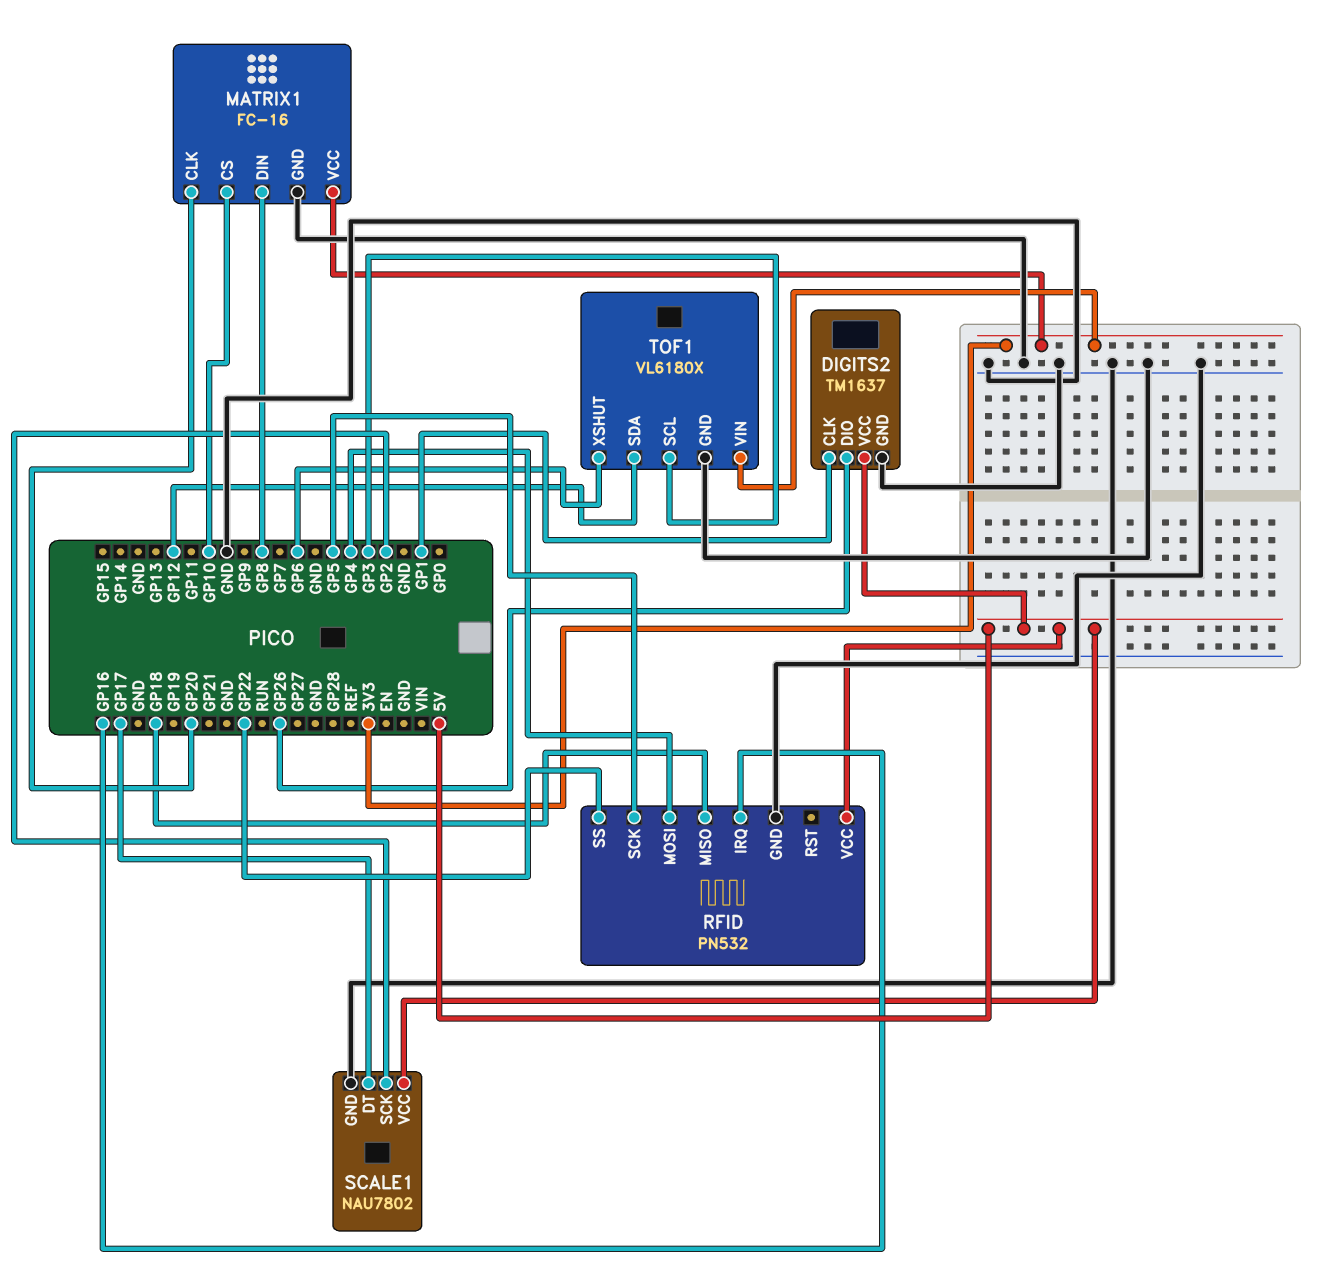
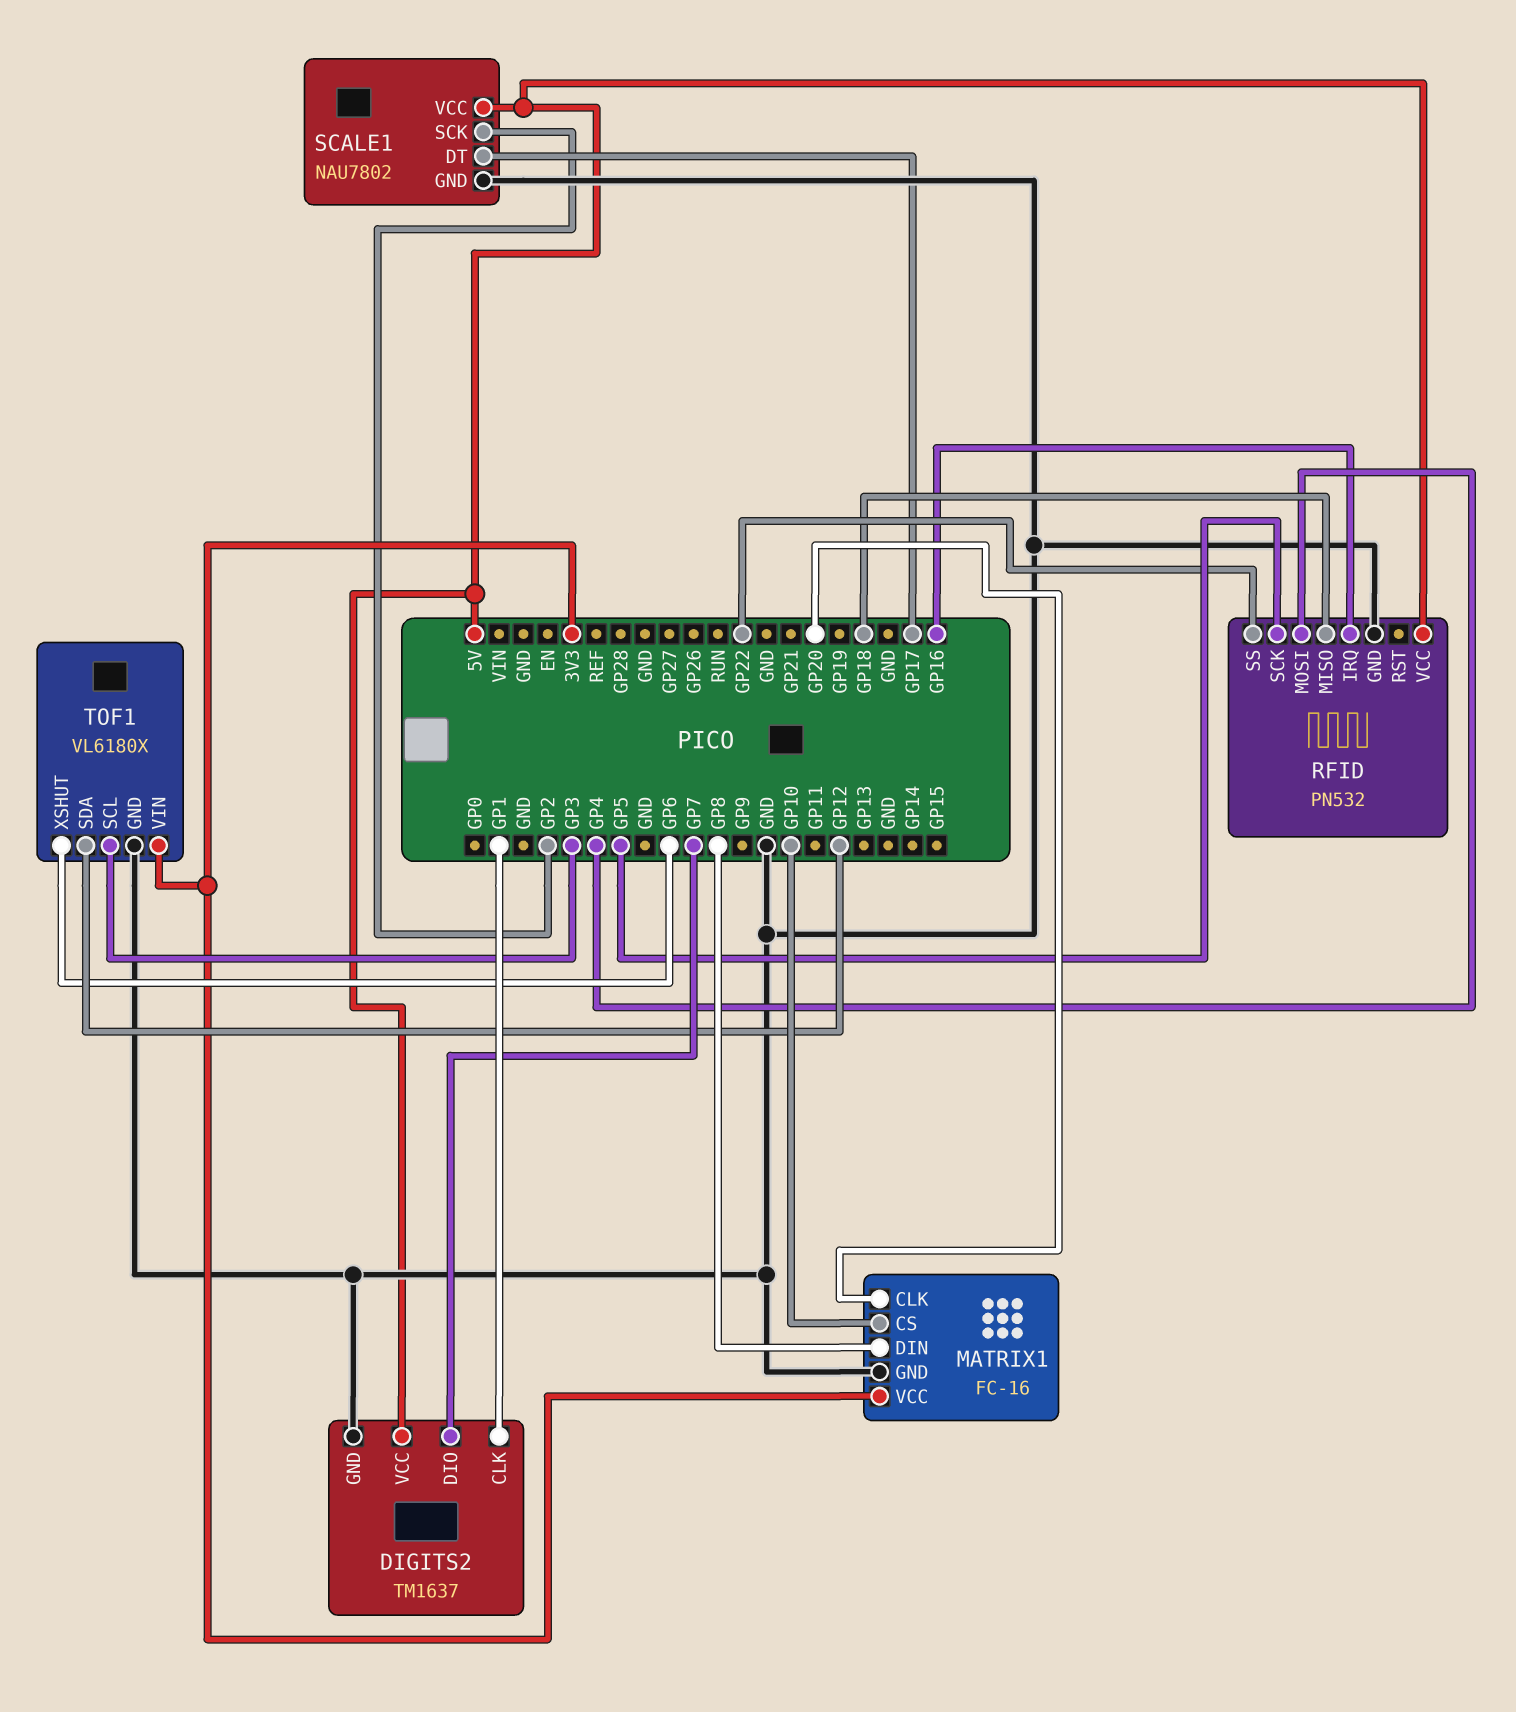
DIGITS2 pin DIO: GP26 -> GP7

